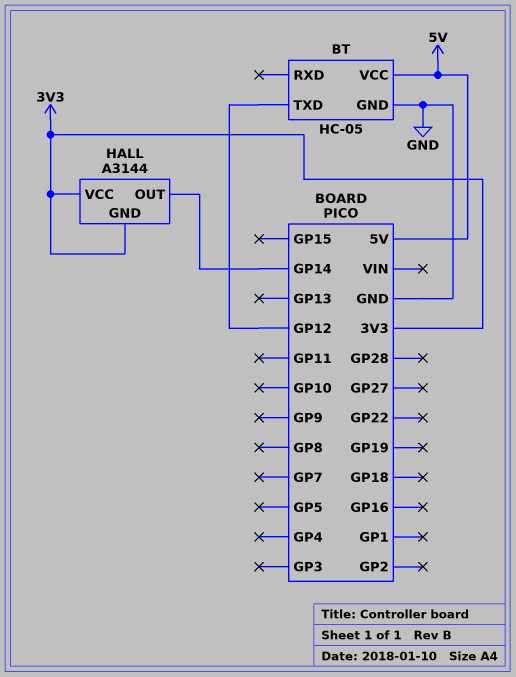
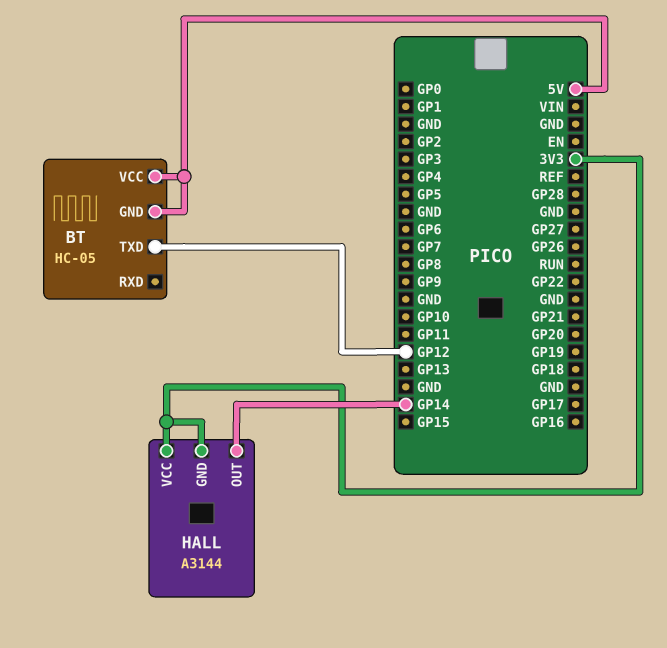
BT pin GND: GND -> 5V

